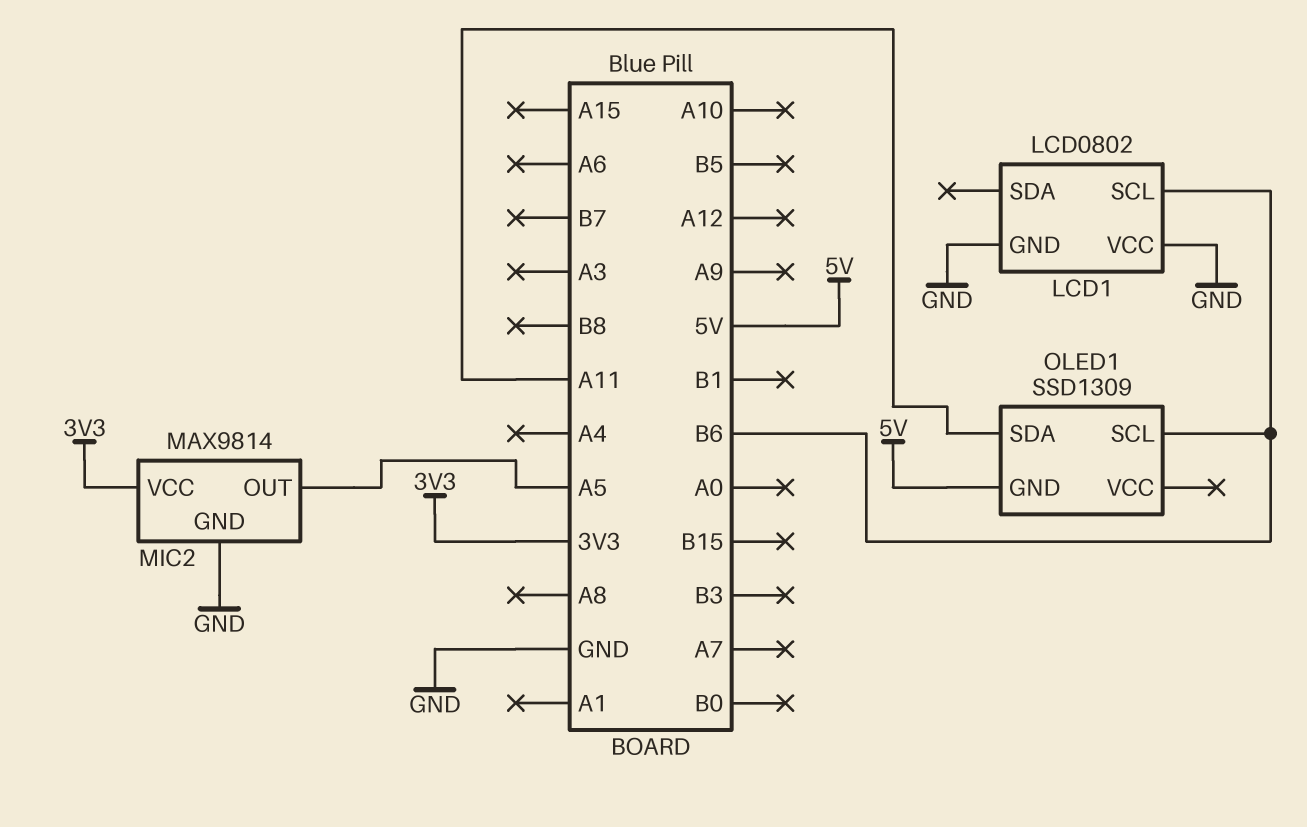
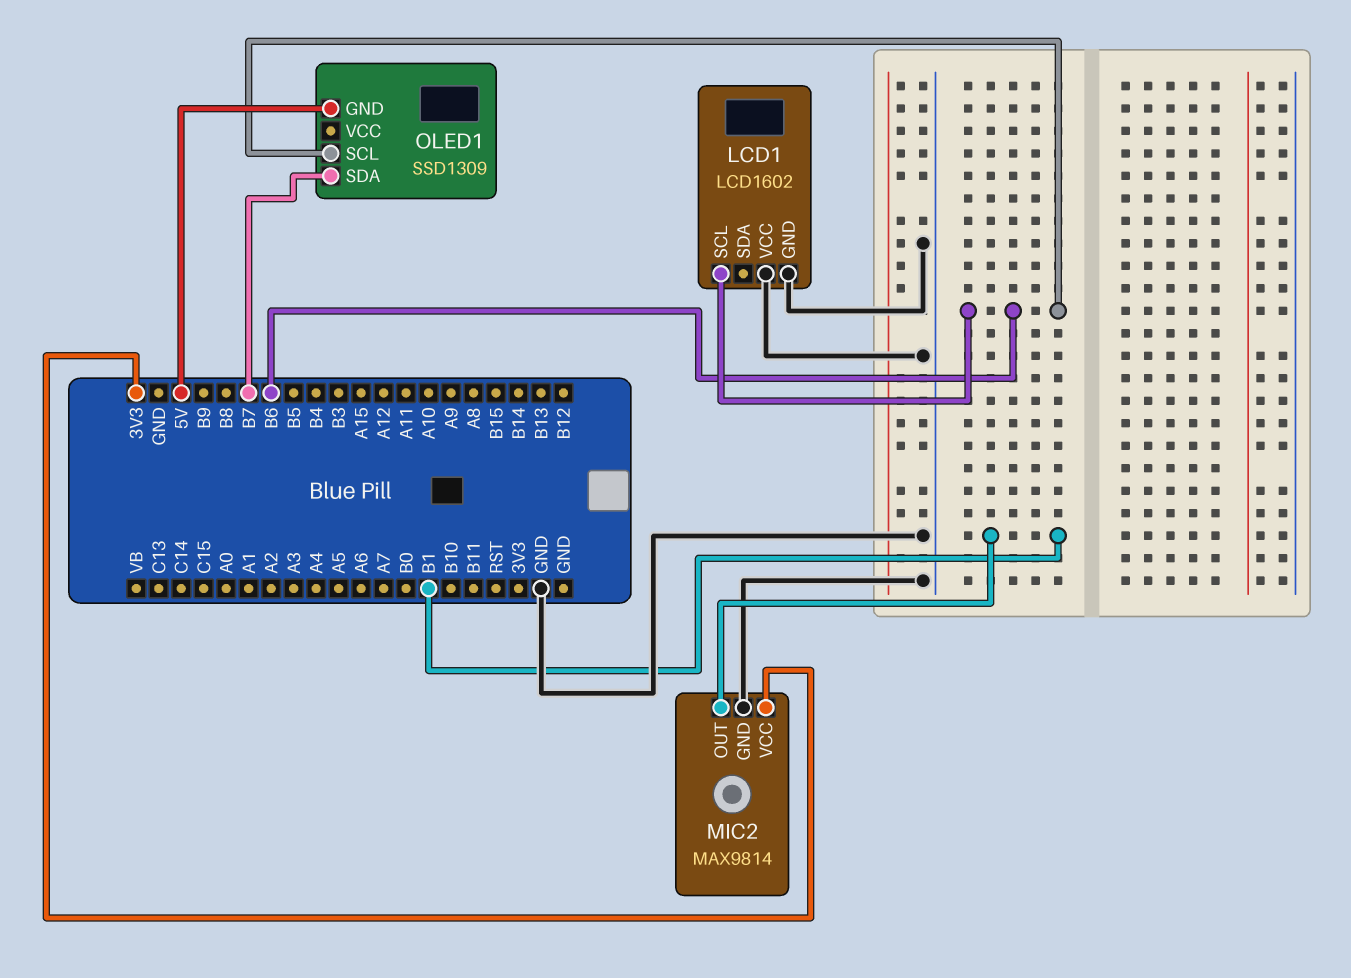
LCD1: LCD0802 -> LCD1602
MIC2 pin OUT: A5 -> B1
OLED1 pin SDA: A11 -> B7

